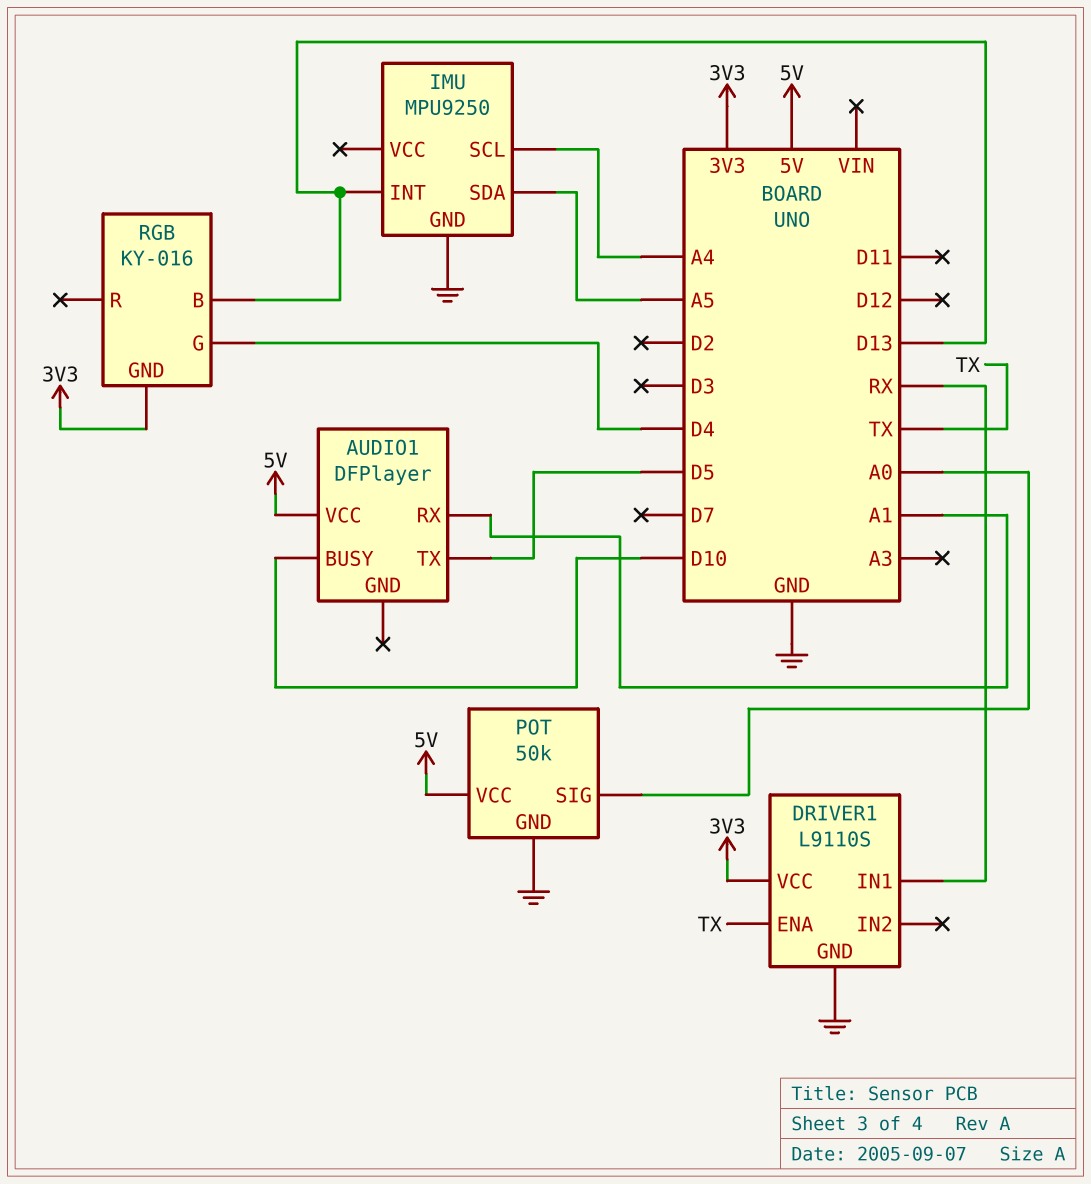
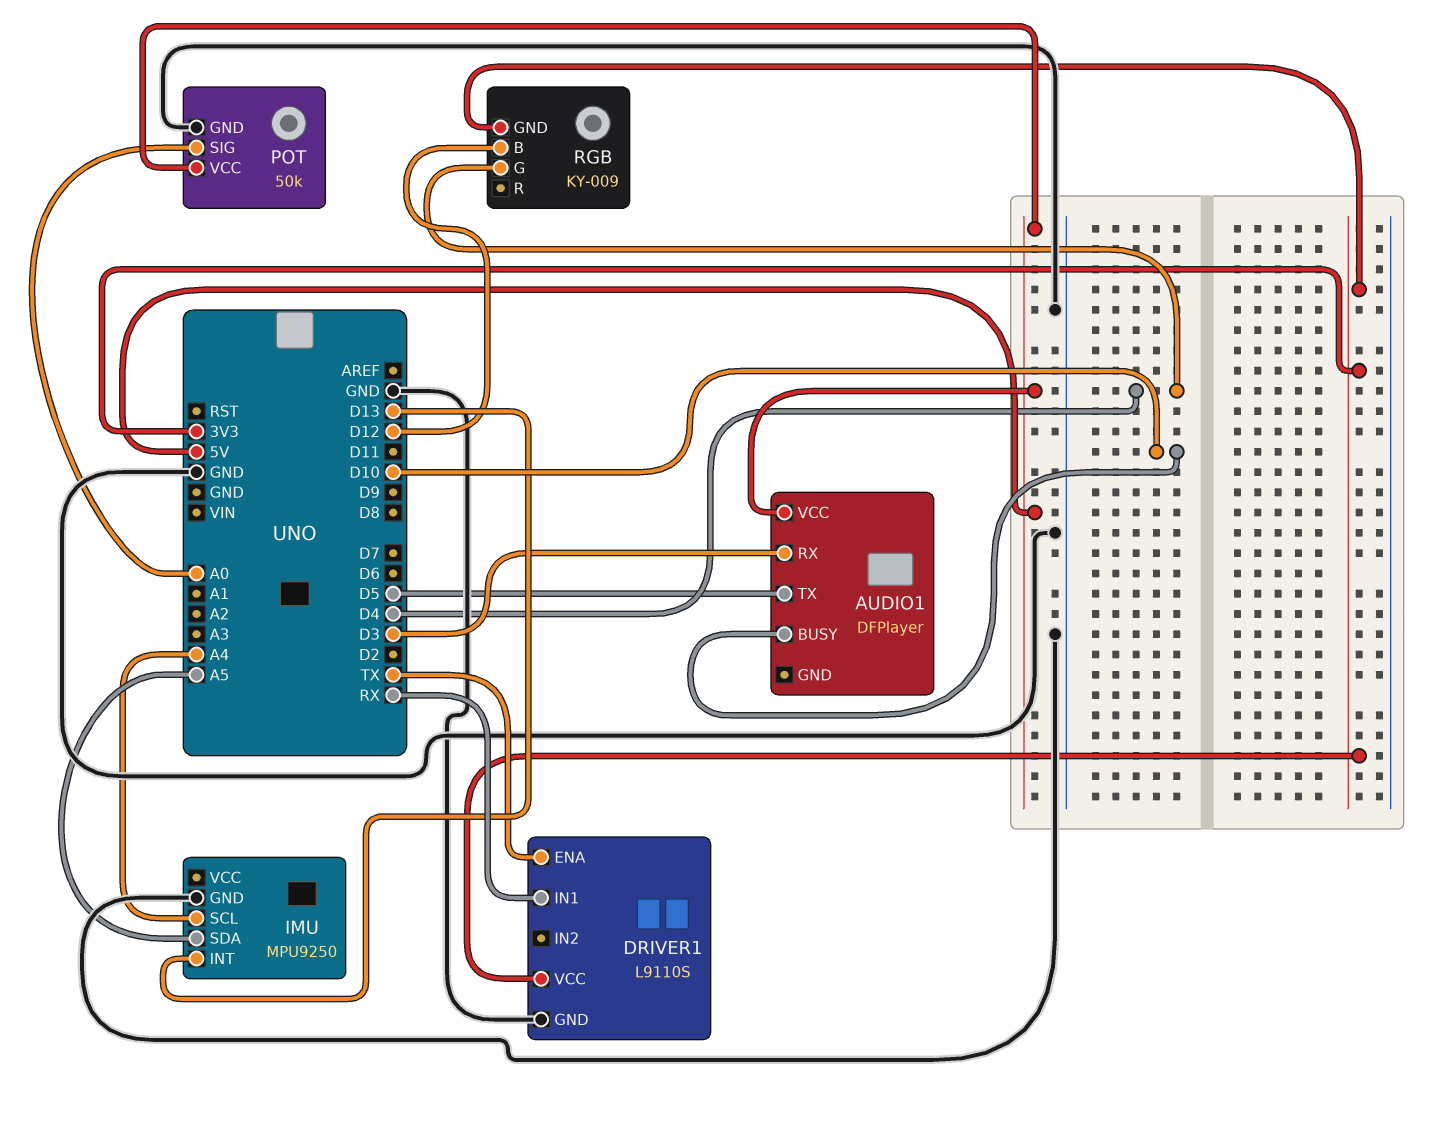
AUDIO1 pin RX: A1 -> D3
RGB: KY-016 -> KY-009
RGB pin B: D13 -> D12

